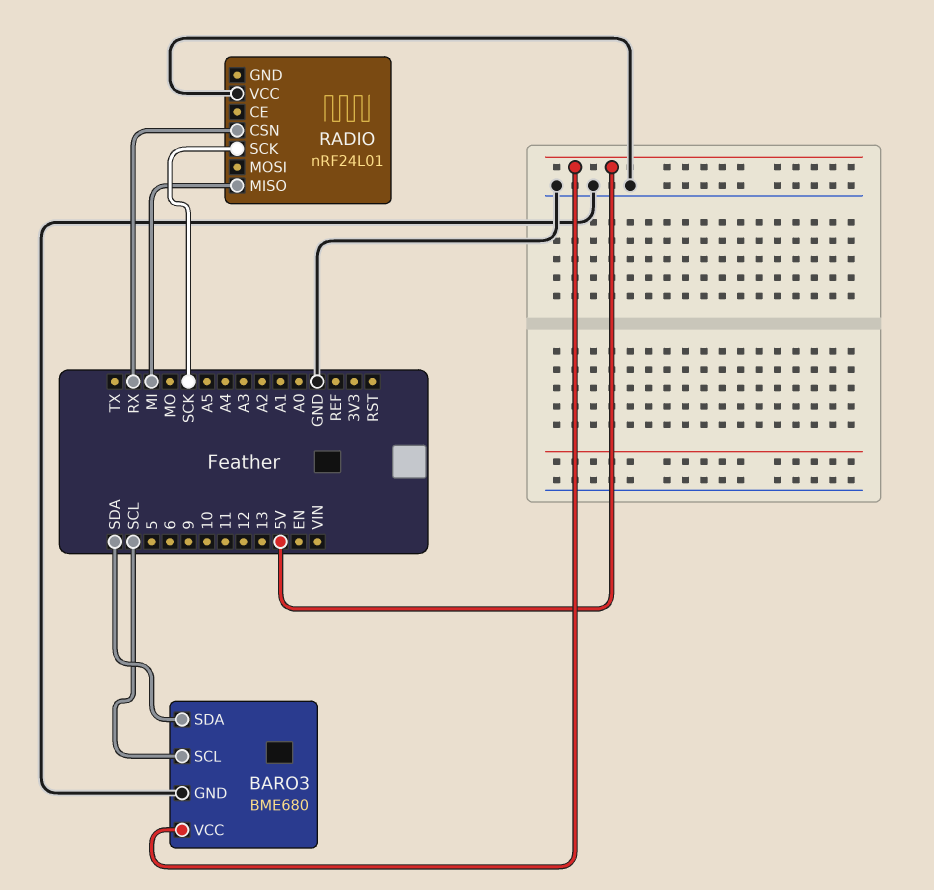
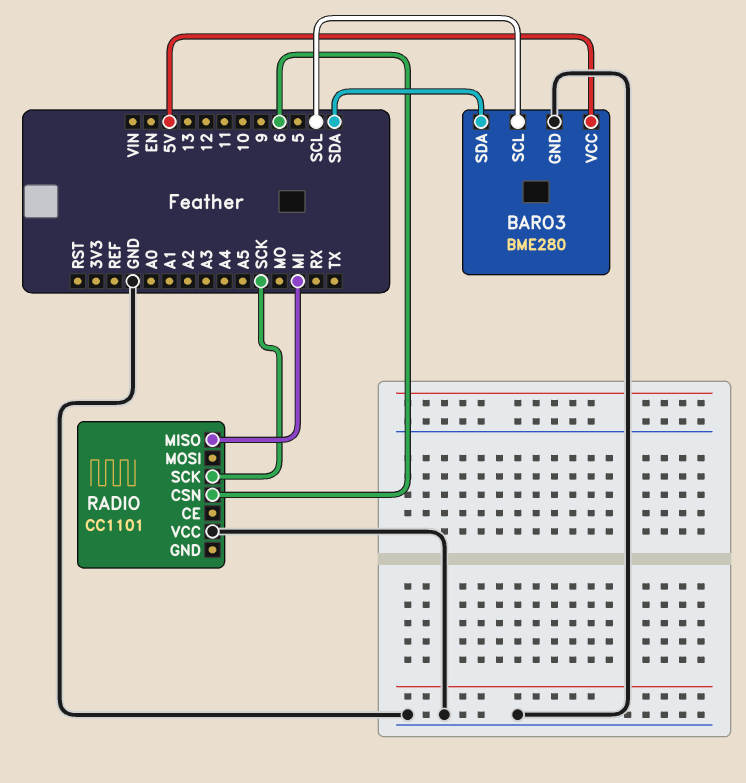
BARO3: BME680 -> BME280
RADIO: nRF24L01 -> CC1101
RADIO pin CSN: RX -> 6

